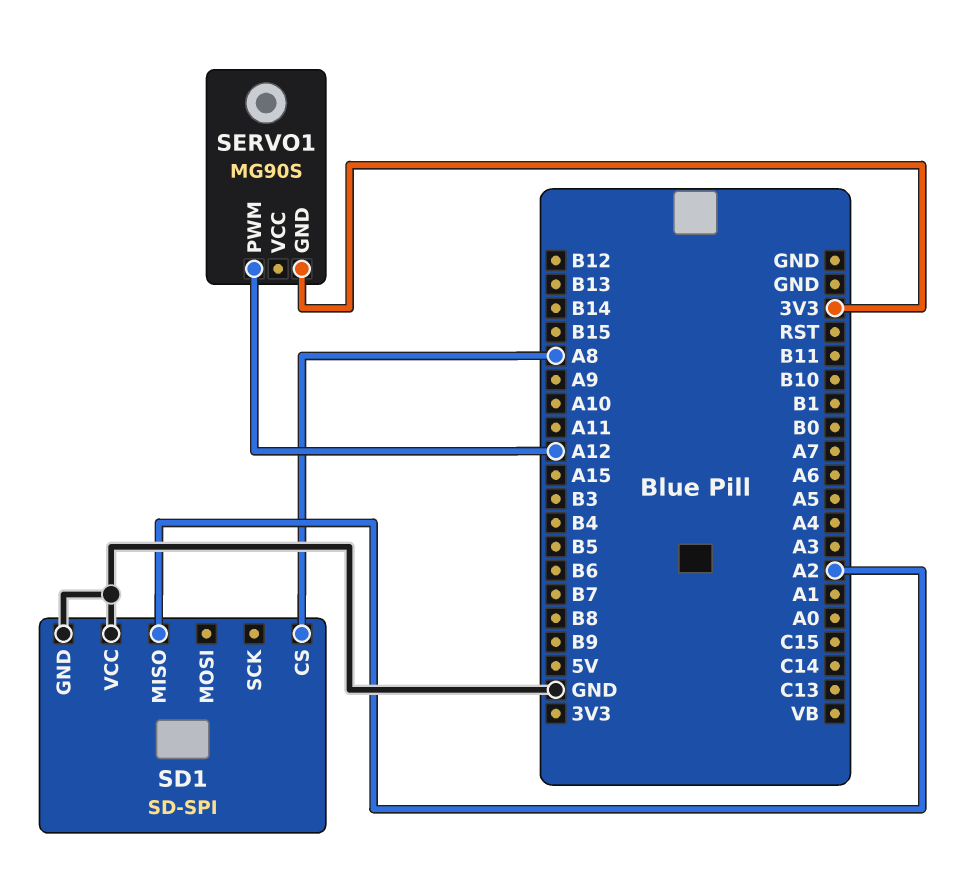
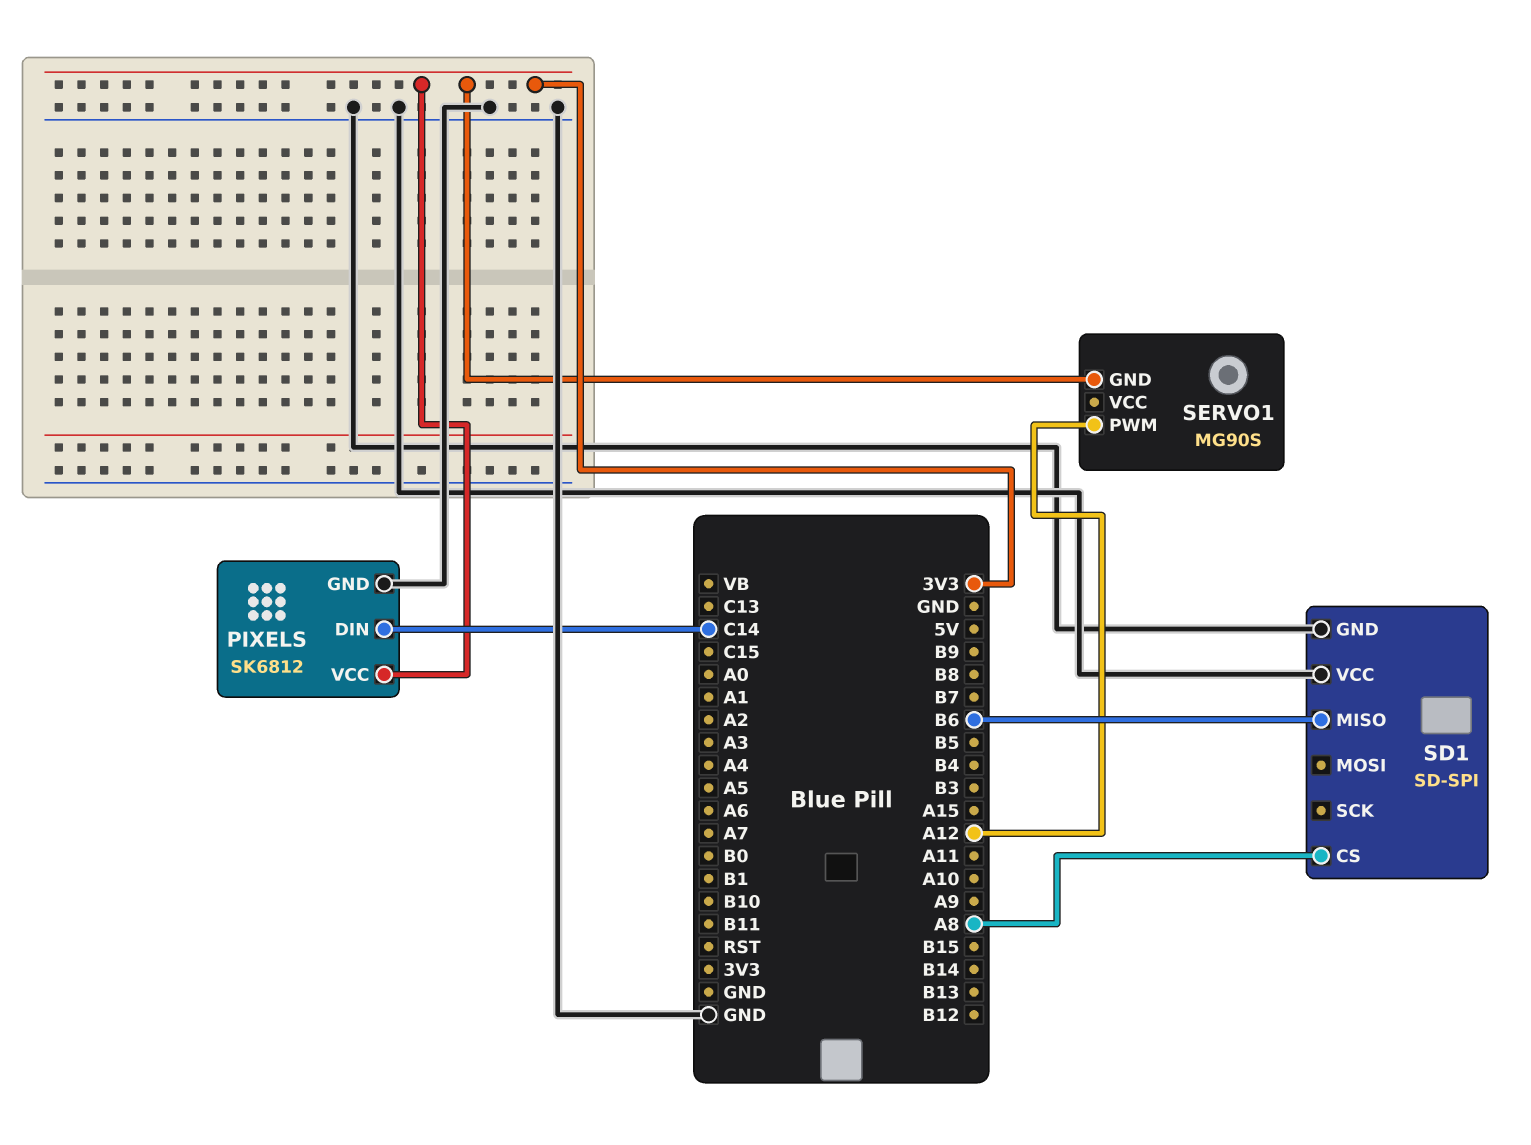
PIXELS: none -> SK6812
PIXELS pin DIN: none -> C14
PIXELS pin GND: none -> GND
PIXELS pin VCC: none -> 3V3
SD1 pin MISO: A2 -> B6

